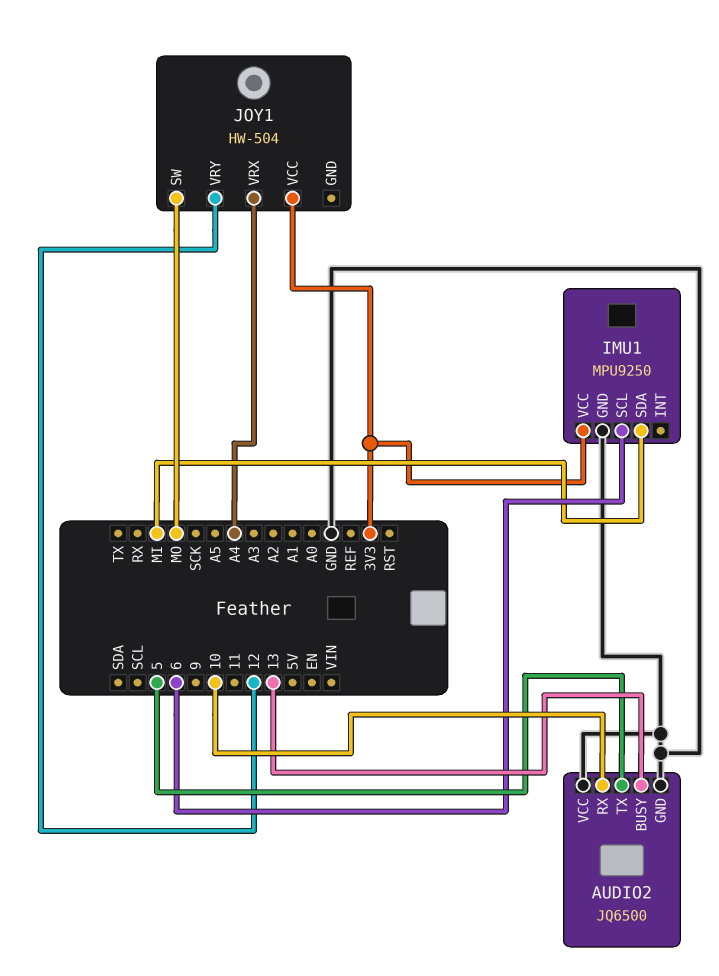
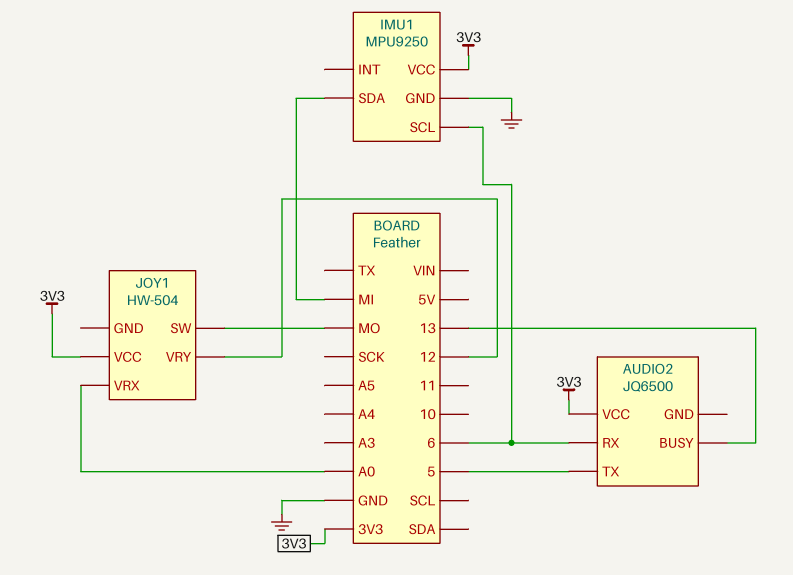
AUDIO2 pin GND: GND -> none
AUDIO2 pin RX: 10 -> 6
AUDIO2 pin VCC: GND -> 3V3
JOY1 pin VRX: A4 -> A0

